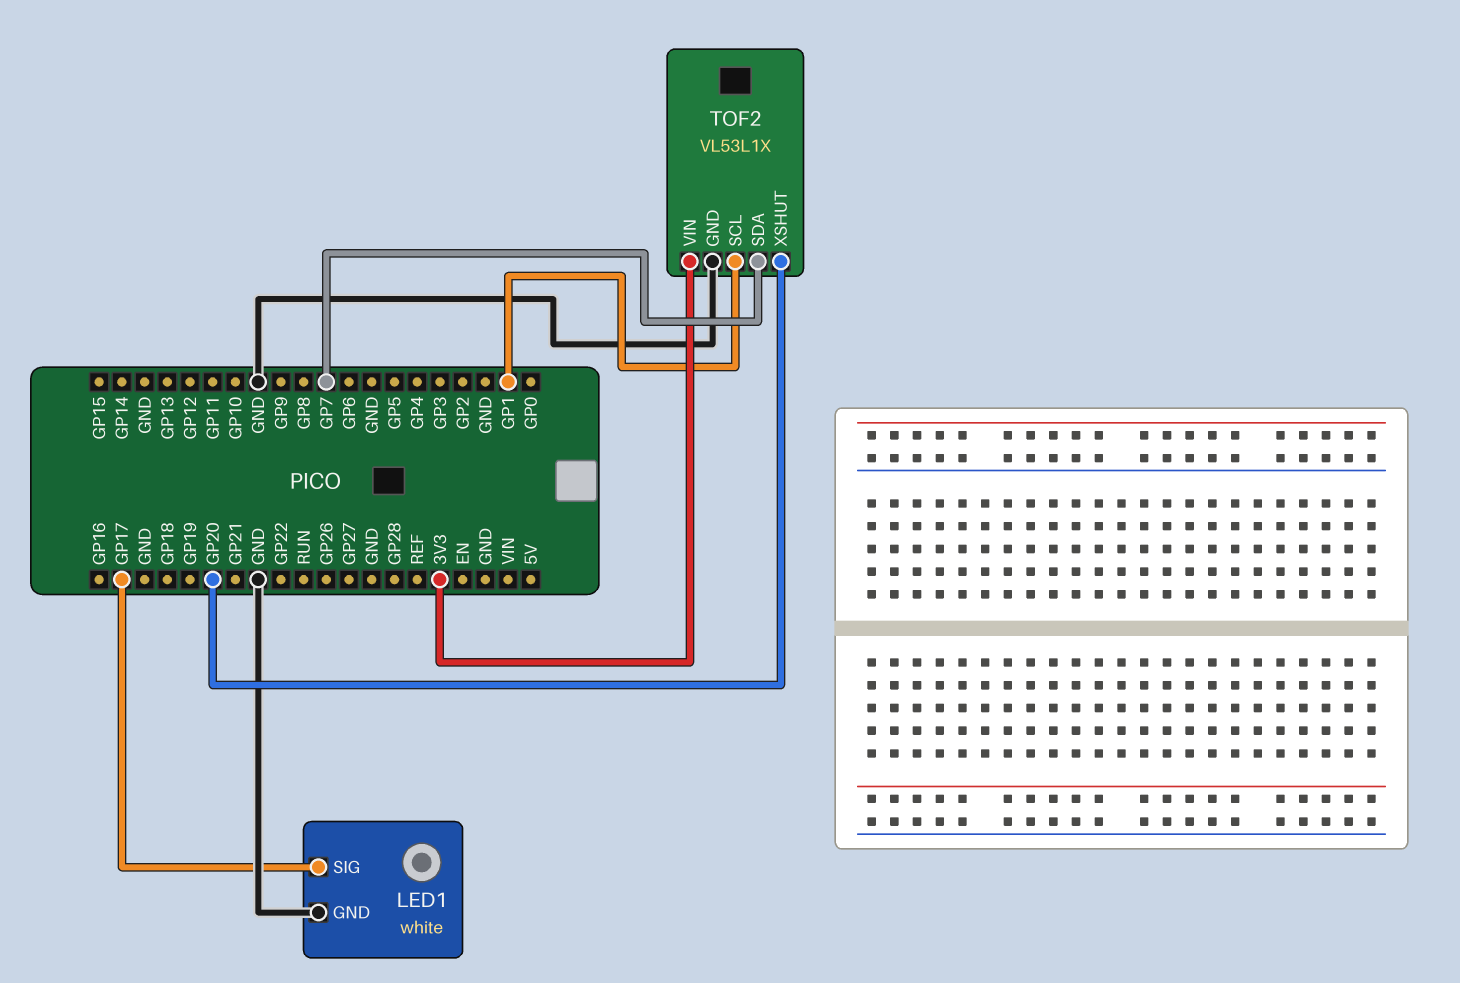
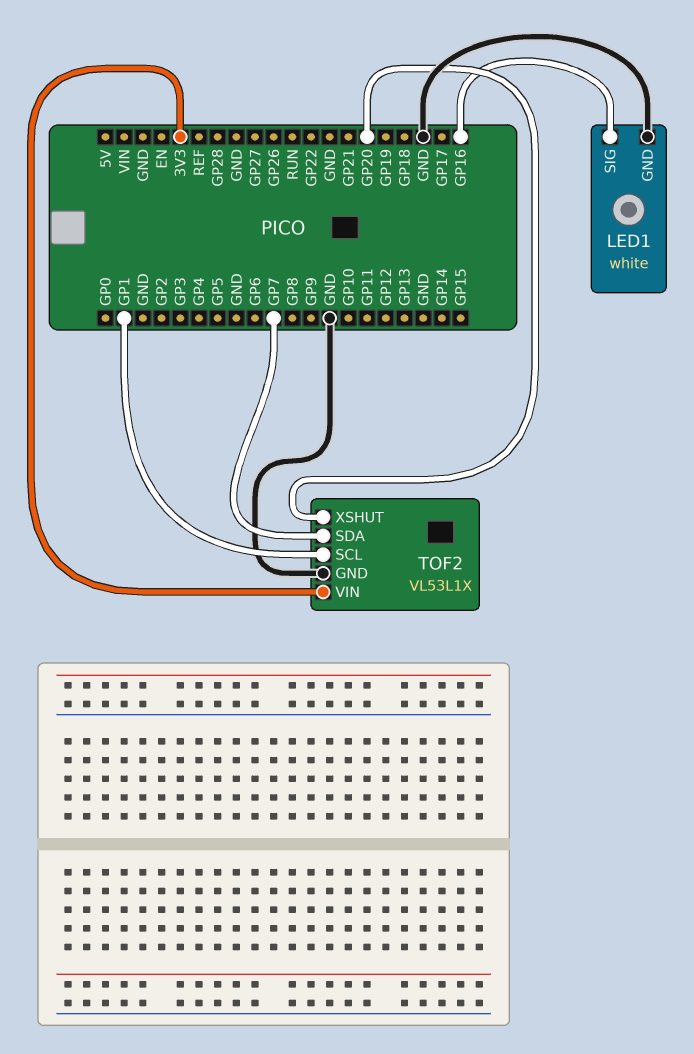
LED1 pin SIG: GP17 -> GP16

